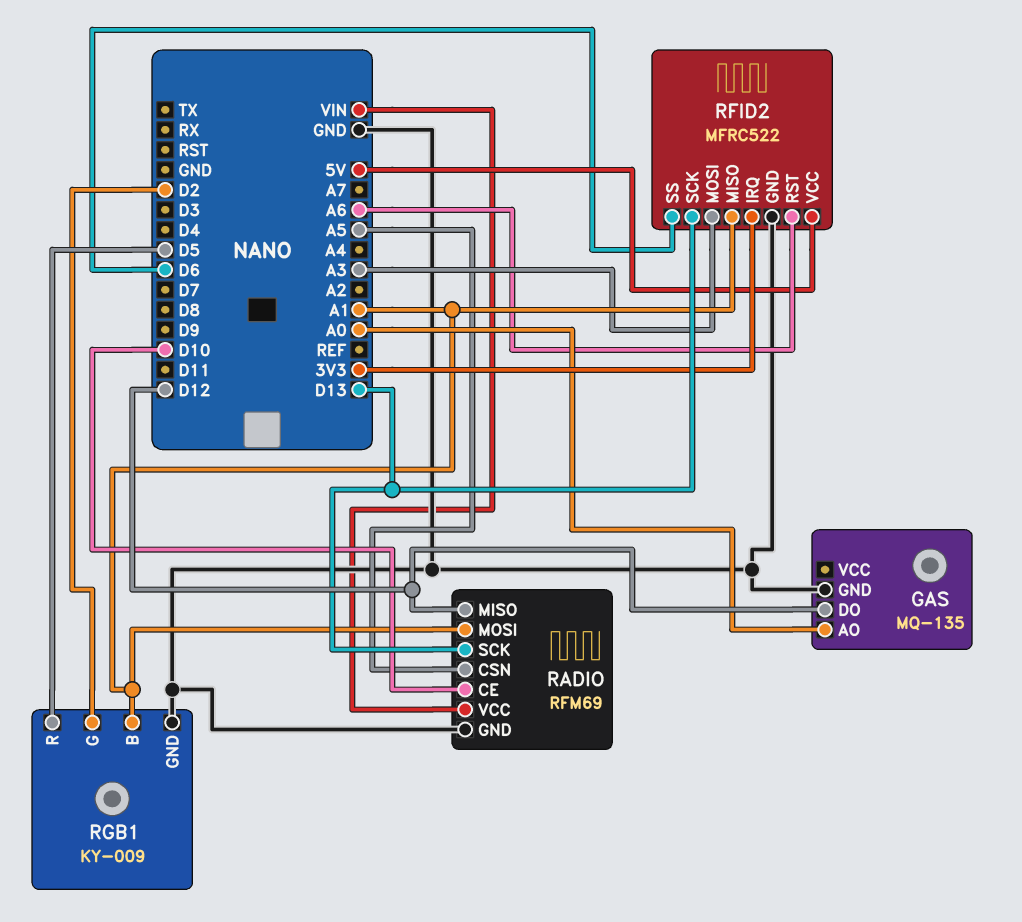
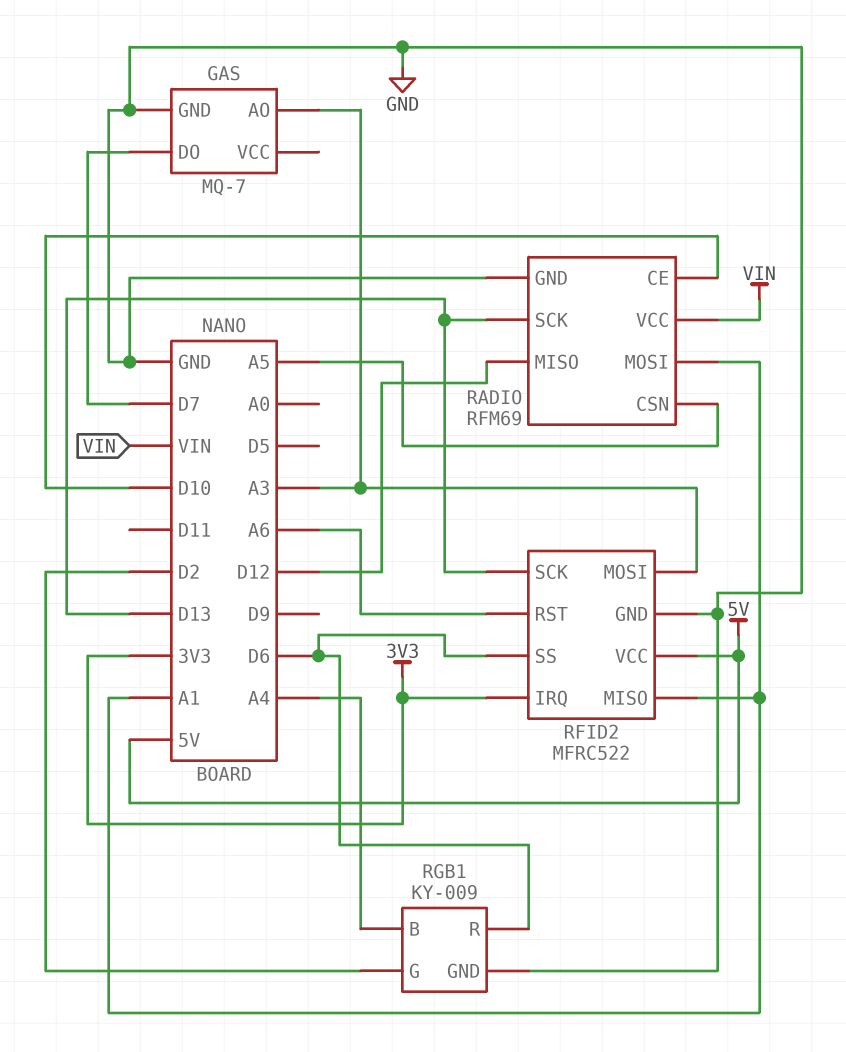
GAS: MQ-135 -> MQ-7
GAS pin AO: A0 -> A3
GAS pin DO: D12 -> D7
RGB1 pin B: A1 -> A4
RGB1 pin R: D5 -> D6

